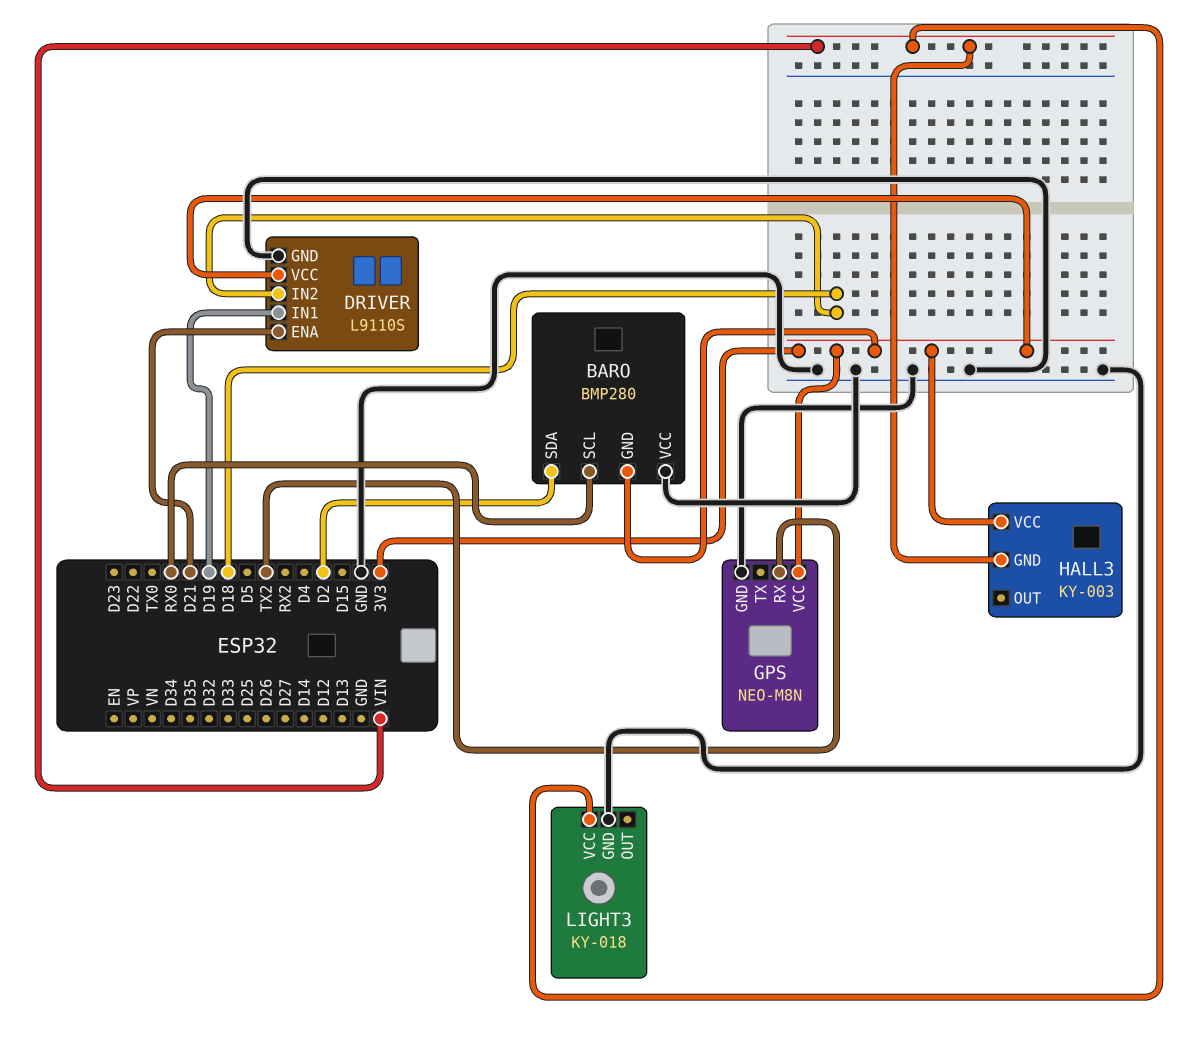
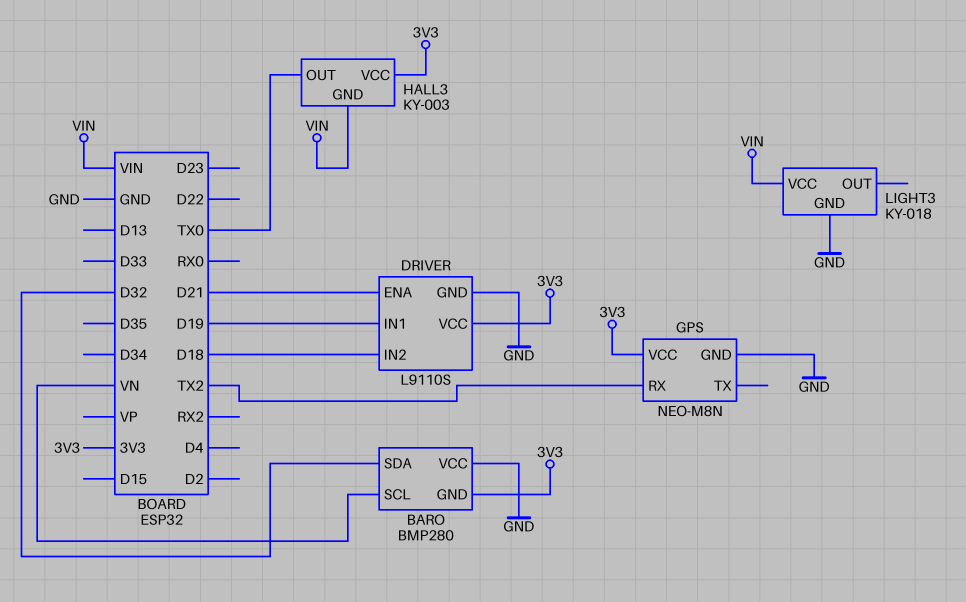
BARO pin SCL: RX0 -> VN
BARO pin SDA: D2 -> D32
HALL3 pin OUT: none -> TX0

